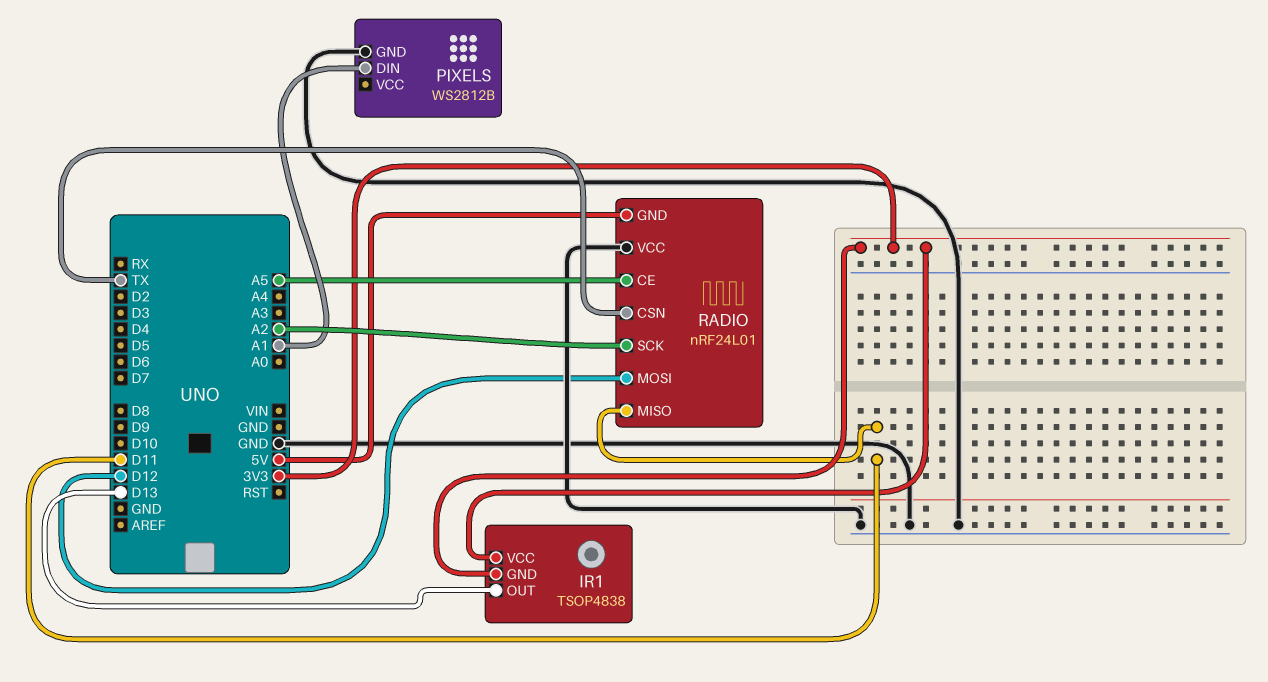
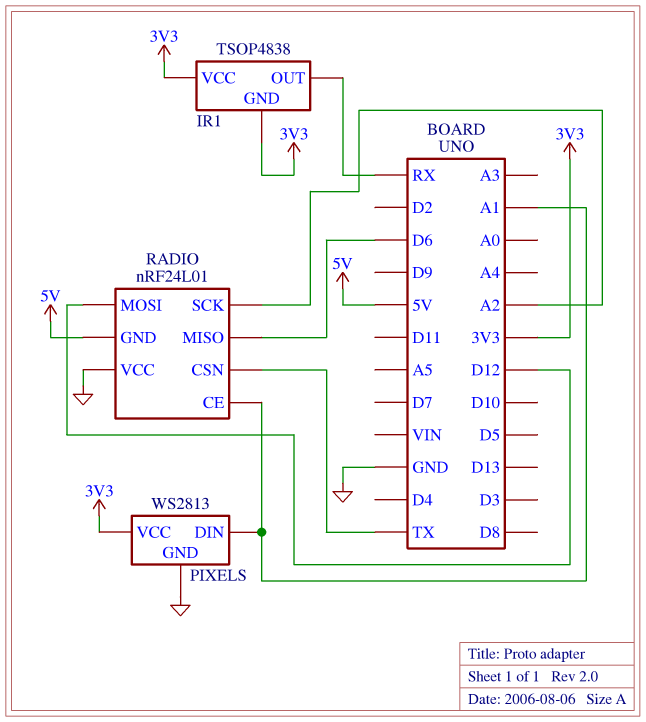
IR1 pin OUT: D13 -> RX
PIXELS: WS2812B -> WS2813
PIXELS pin VCC: none -> 3V3
RADIO pin CE: A5 -> A1
RADIO pin MISO: D11 -> D6

